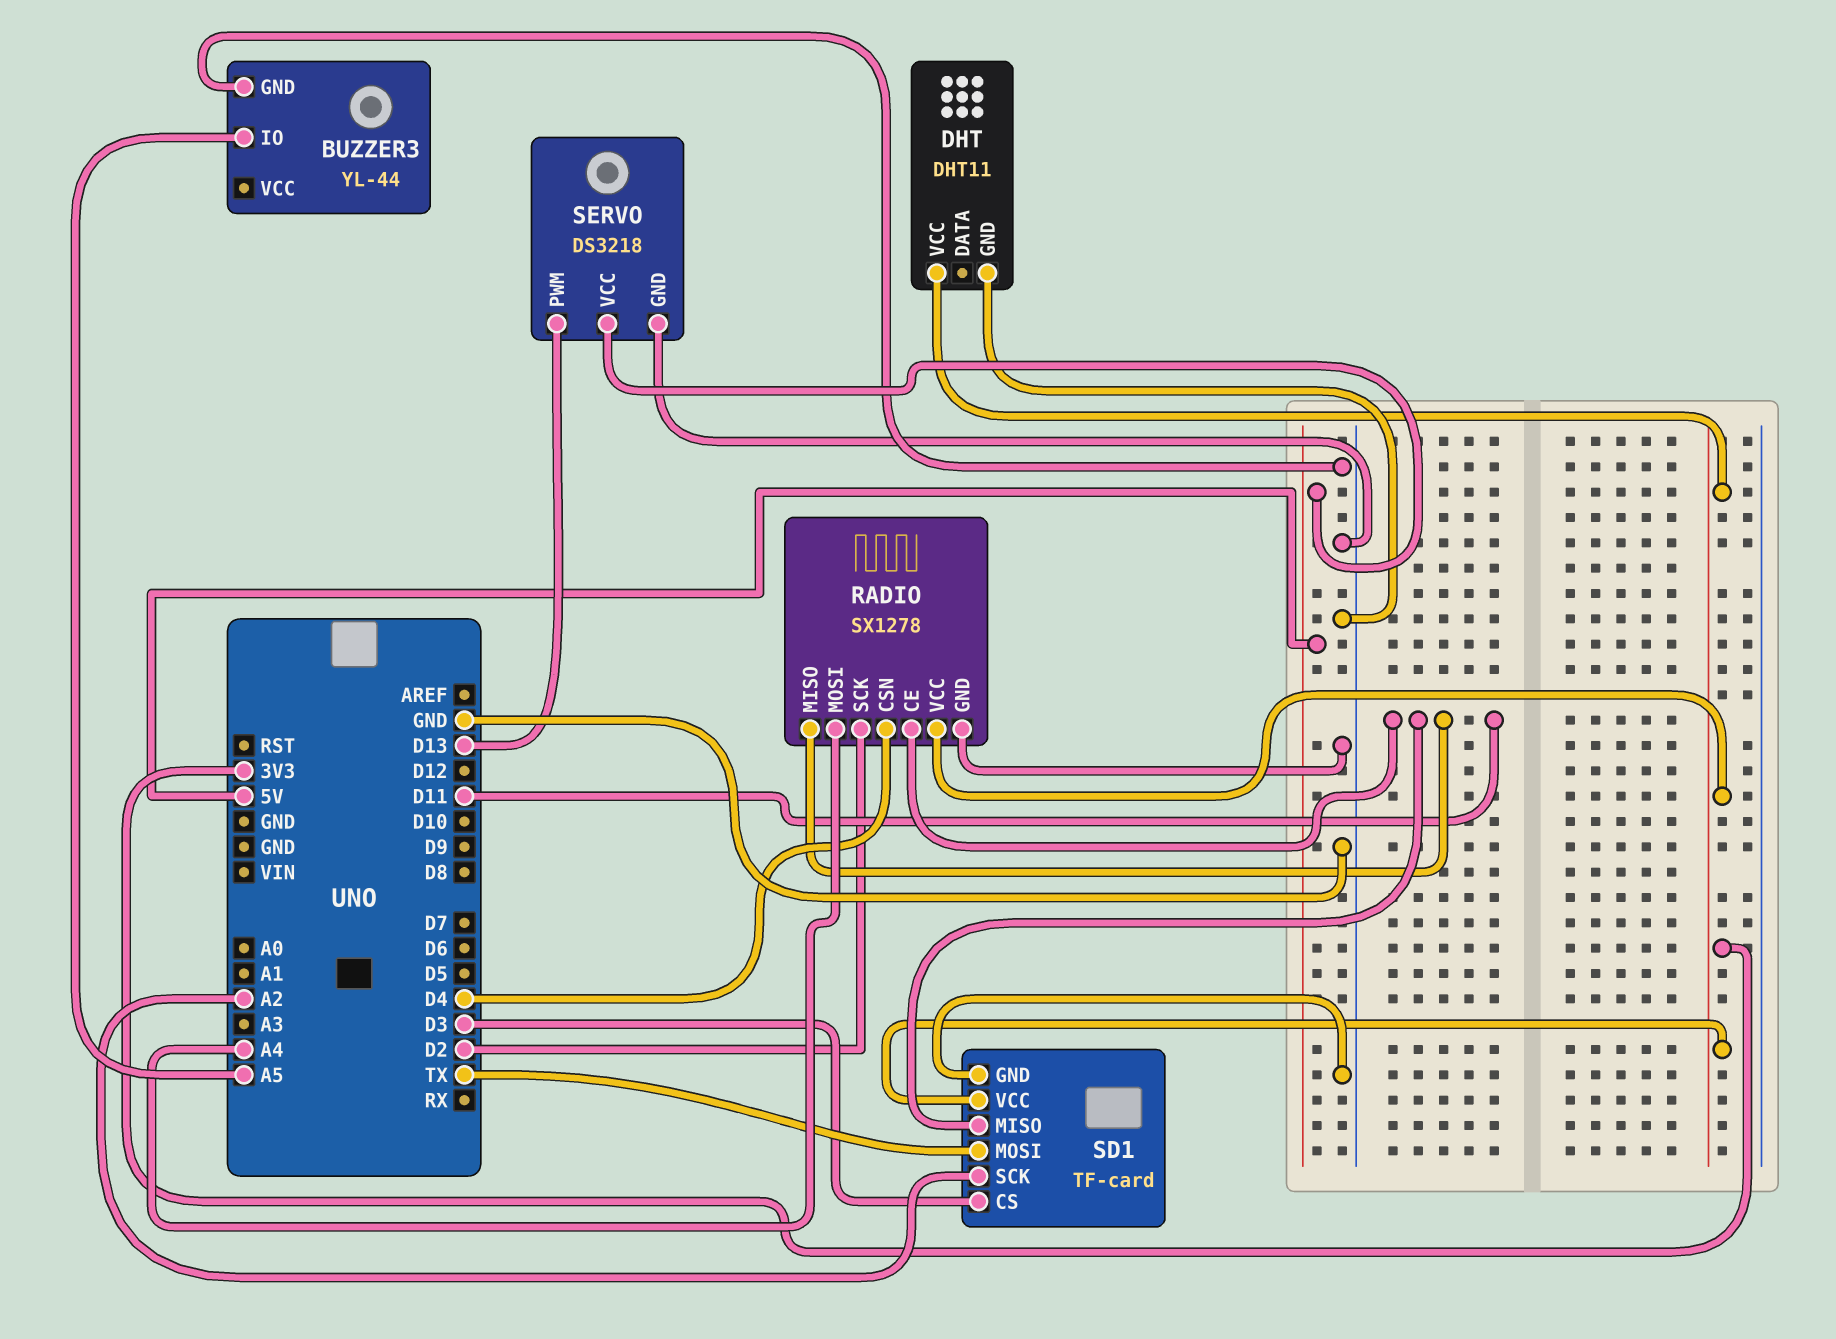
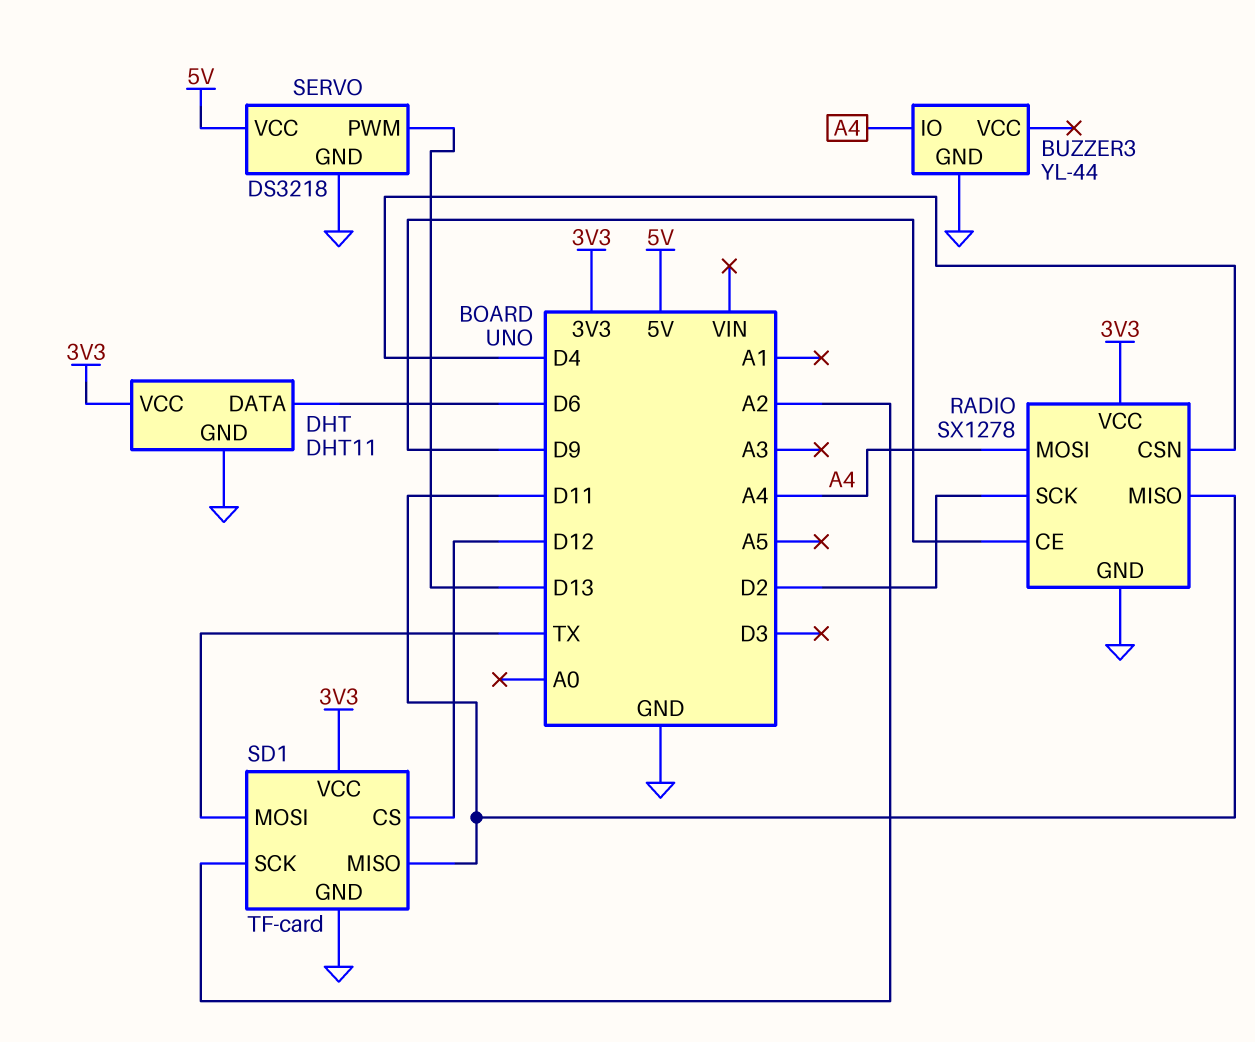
BUZZER3 pin IO: A5 -> A4
DHT pin DATA: none -> D6
RADIO pin CE: D11 -> D9
SD1 pin CS: D3 -> D12

